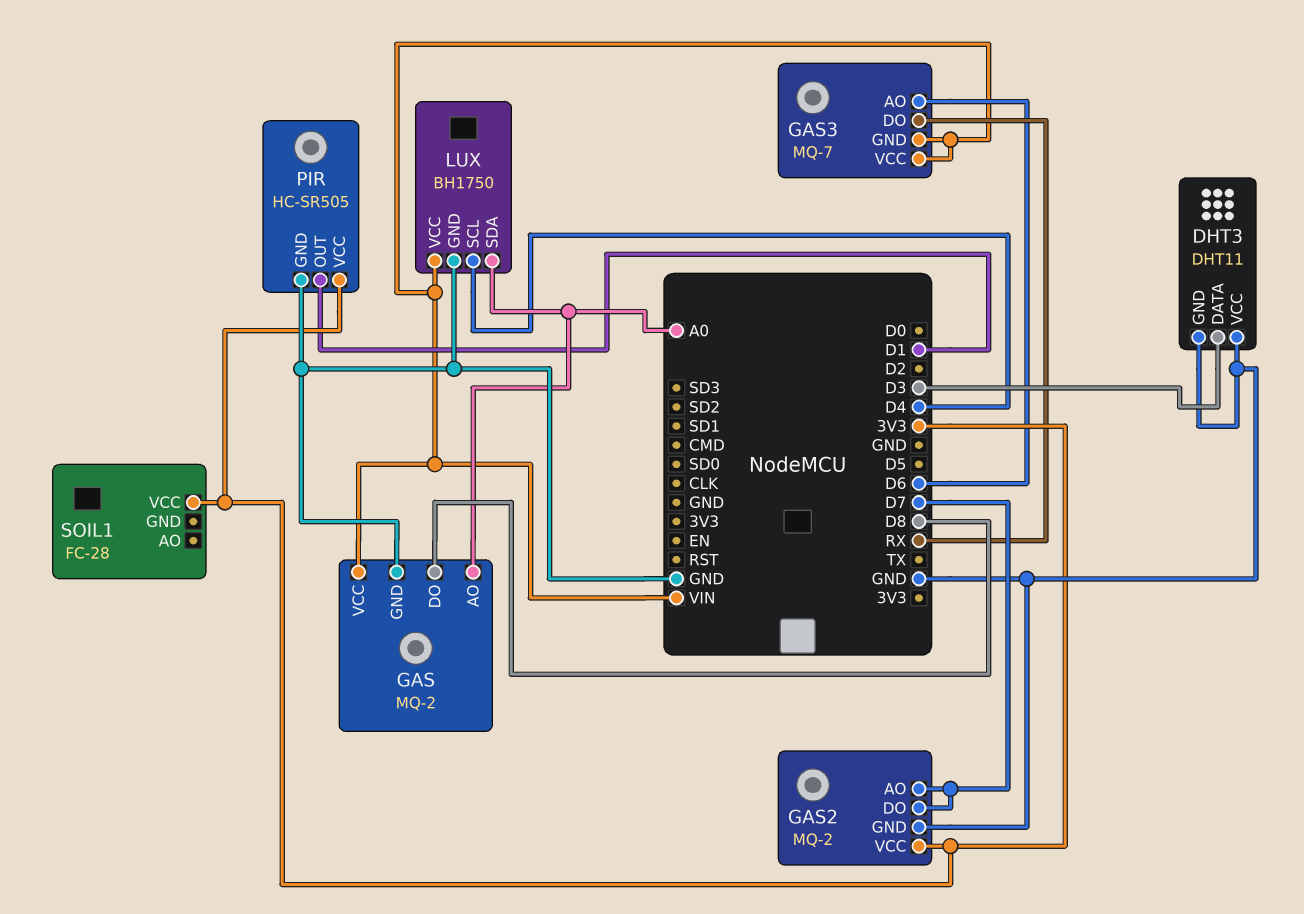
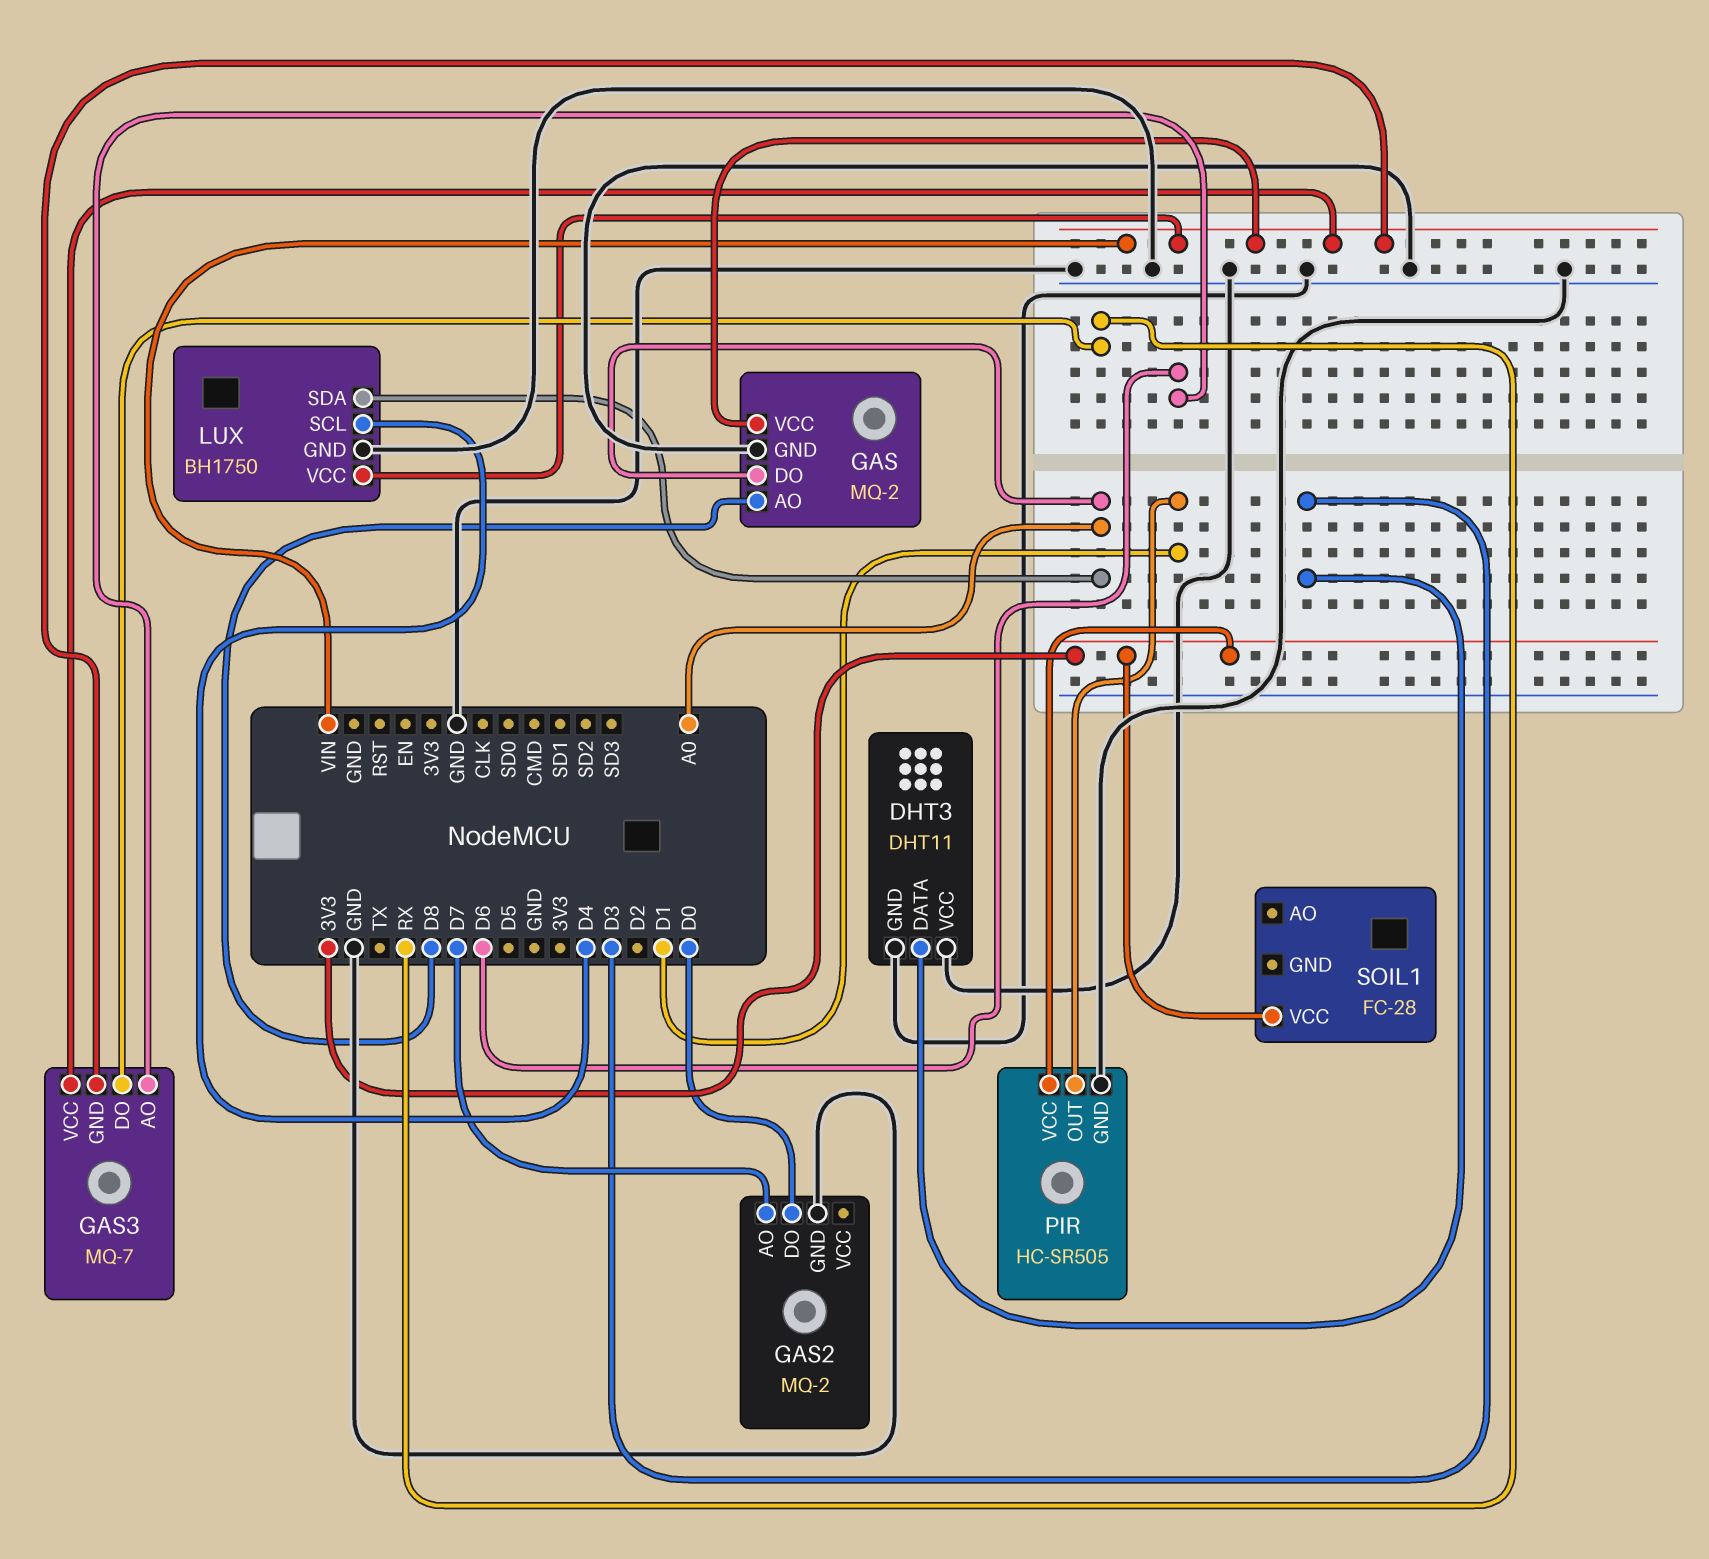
GAS pin AO: A0 -> D8
GAS pin DO: D8 -> A0
GAS2 pin DO: D7 -> D0
GAS2 pin VCC: 3V3 -> none

